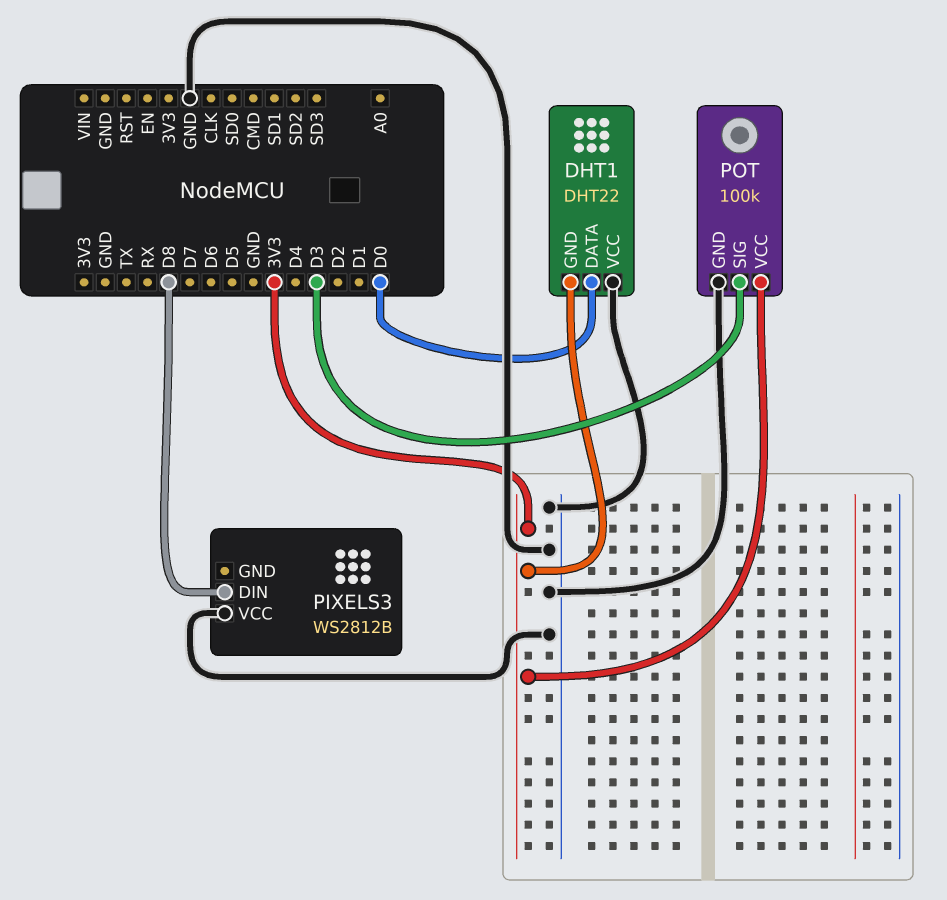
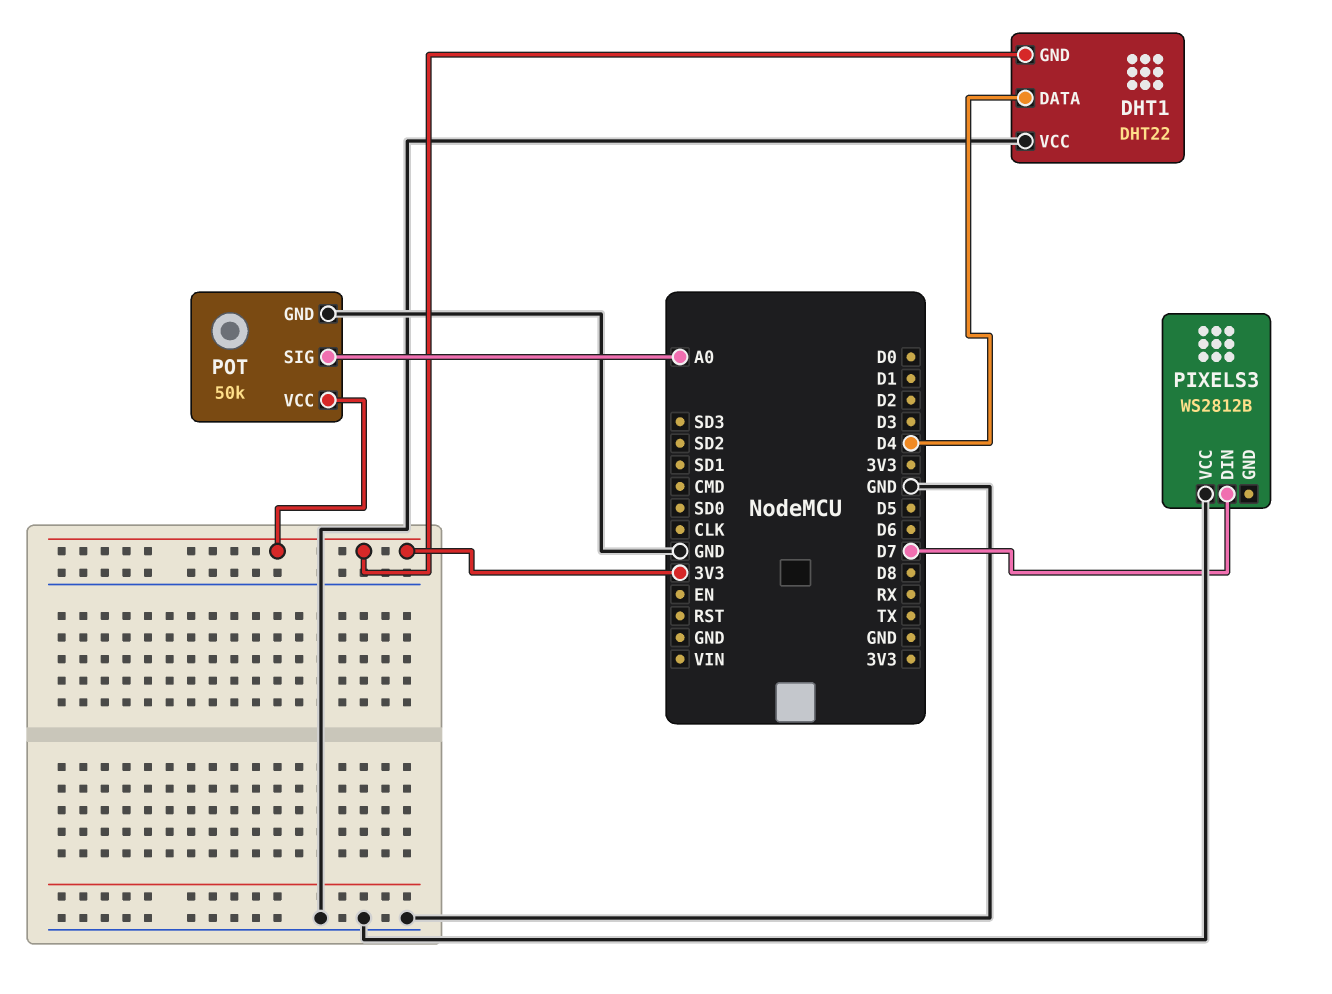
DHT1 pin DATA: D0 -> D4
PIXELS3 pin DIN: D8 -> D7
POT: 100k -> 50k
POT pin SIG: D3 -> A0

